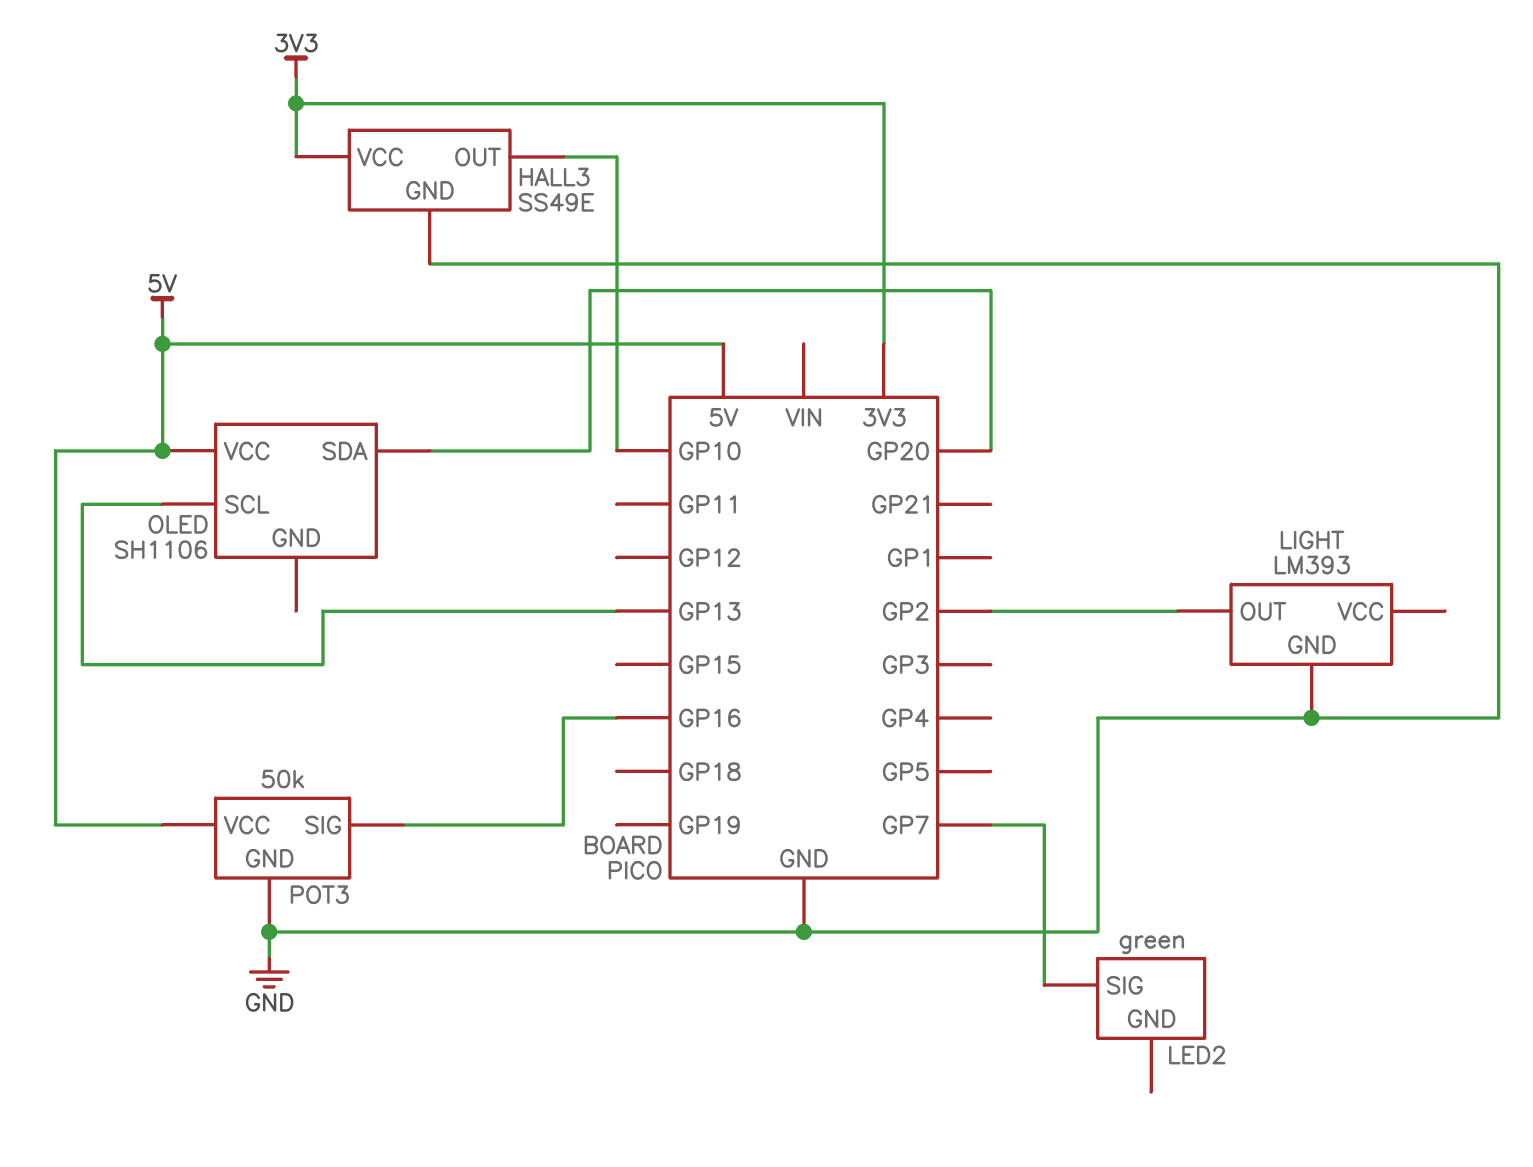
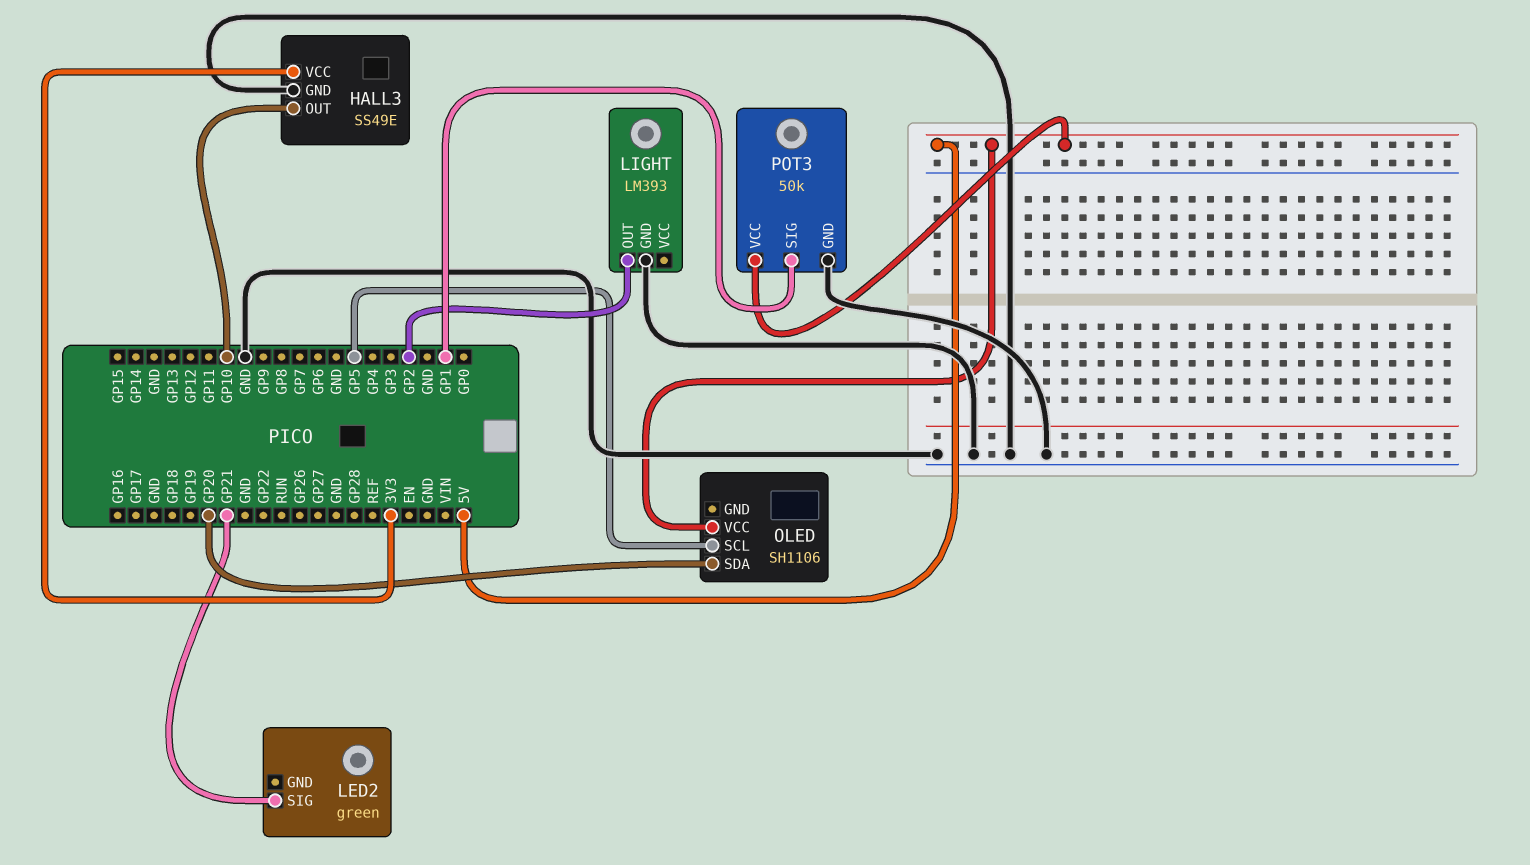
LED2 pin SIG: GP7 -> GP21
OLED pin SCL: GP13 -> GP5
POT3 pin SIG: GP16 -> GP1

